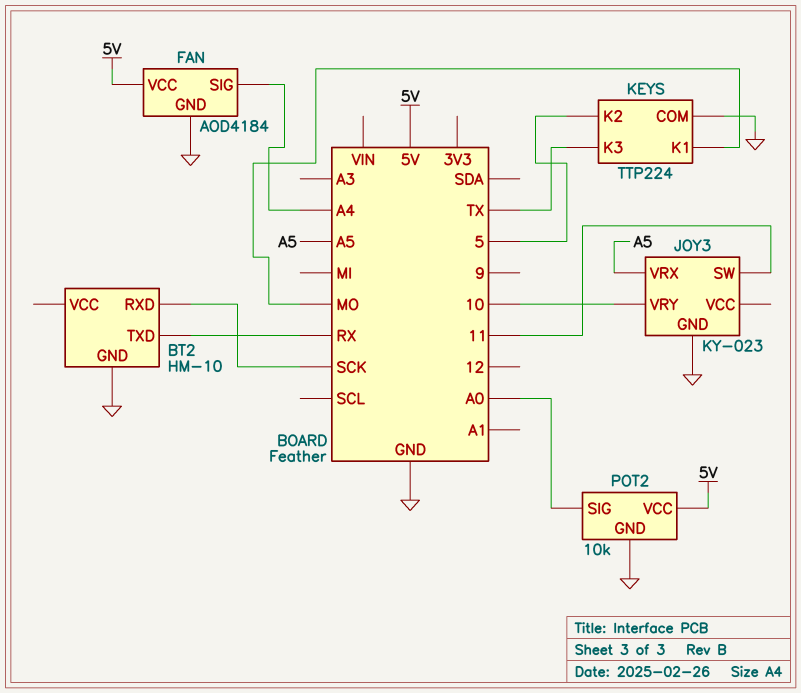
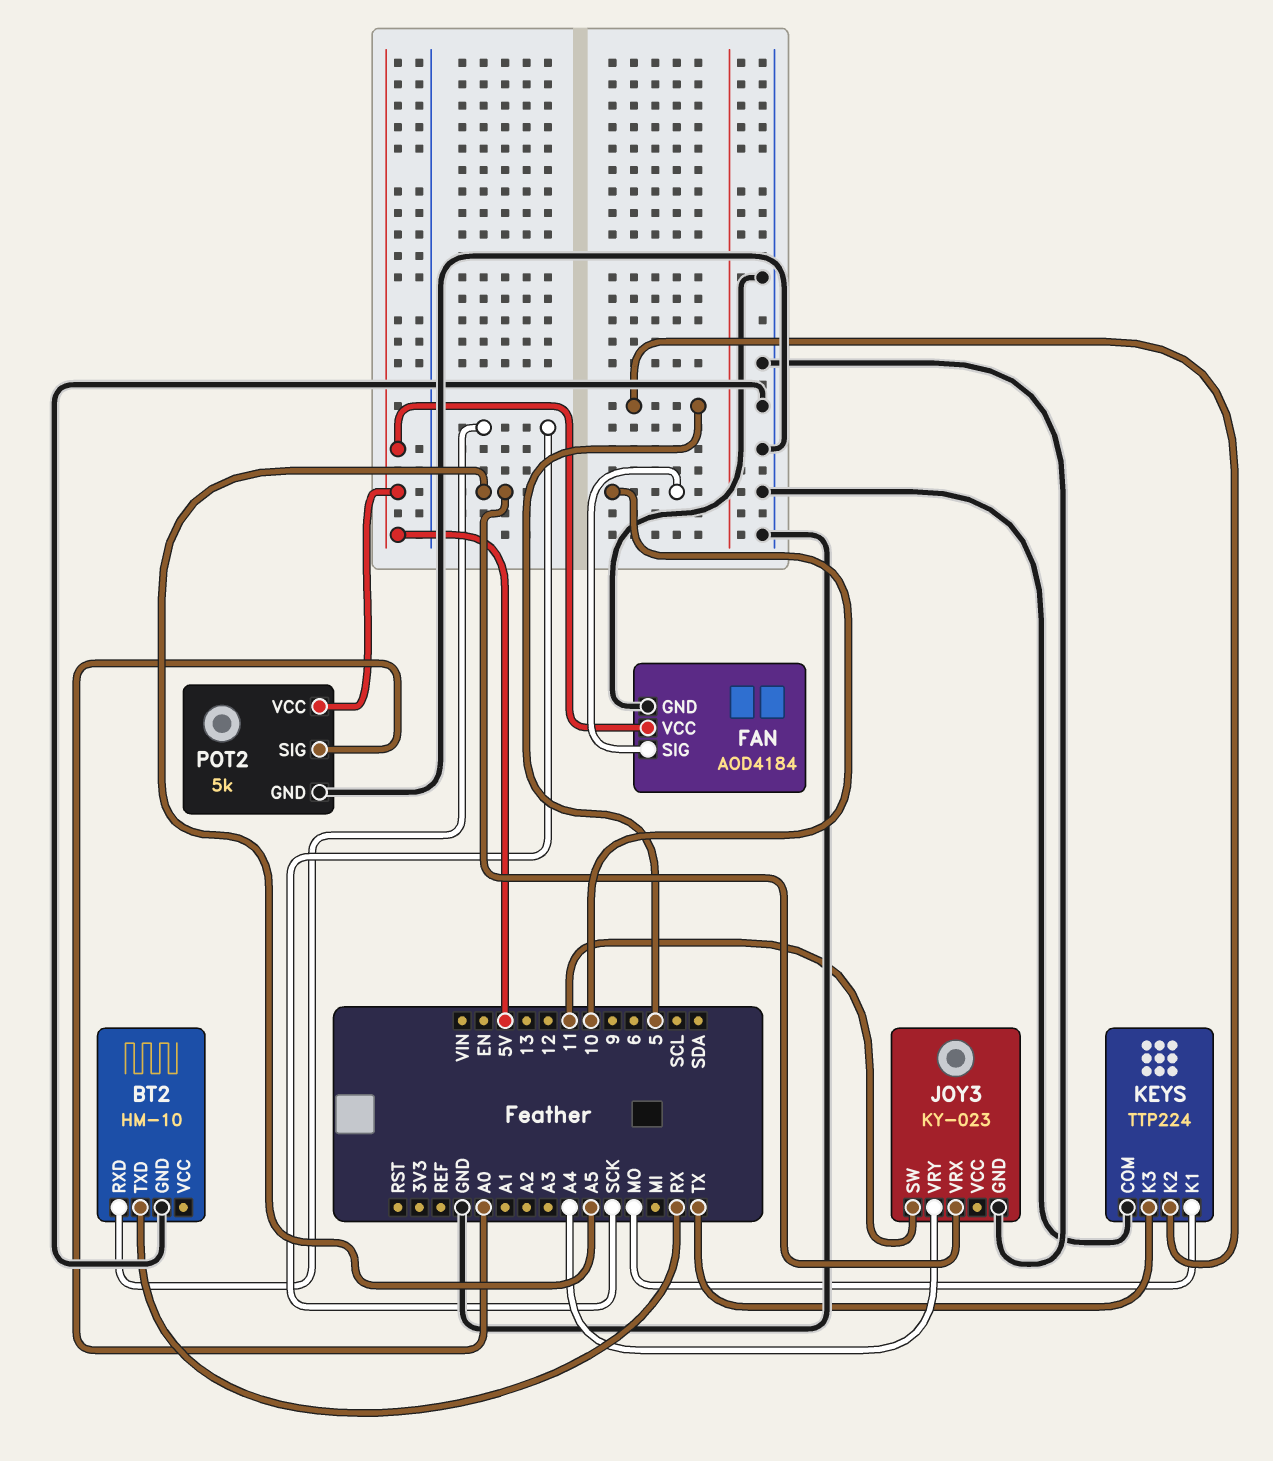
FAN pin SIG: A4 -> 10
JOY3 pin VRY: 10 -> A4
POT2: 10k -> 5k

